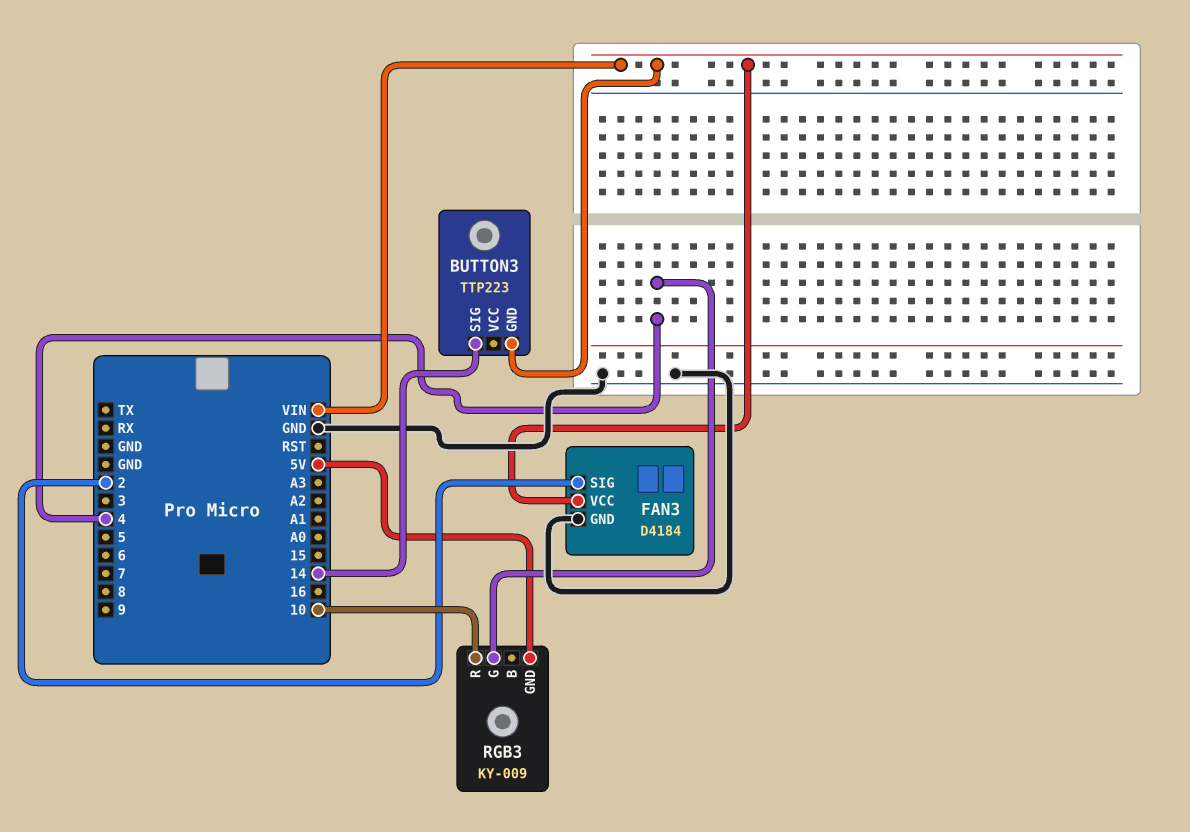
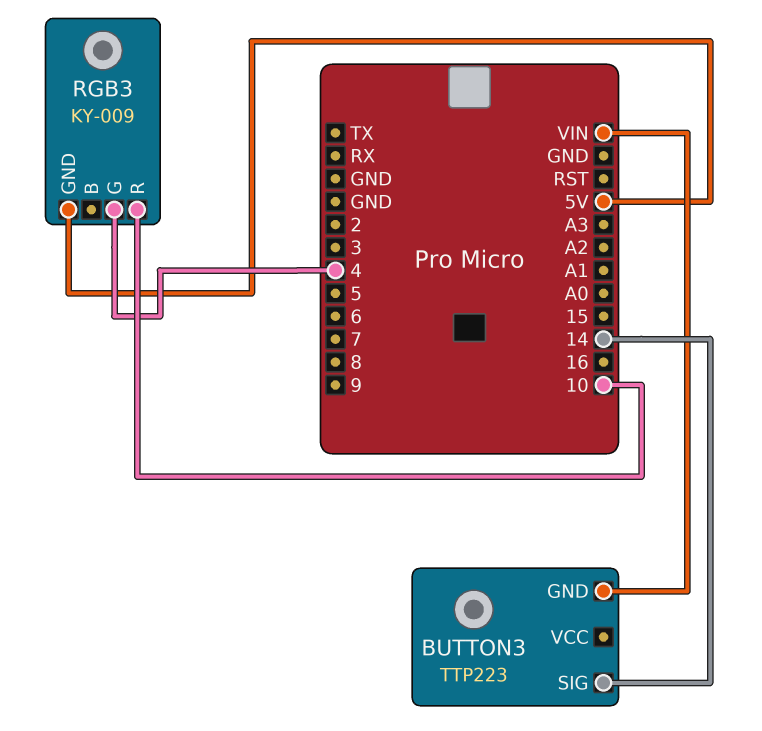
FAN3: D4184 -> none
FAN3 pin GND: GND -> none
FAN3 pin SIG: 2 -> none
FAN3 pin VCC: VIN -> none

